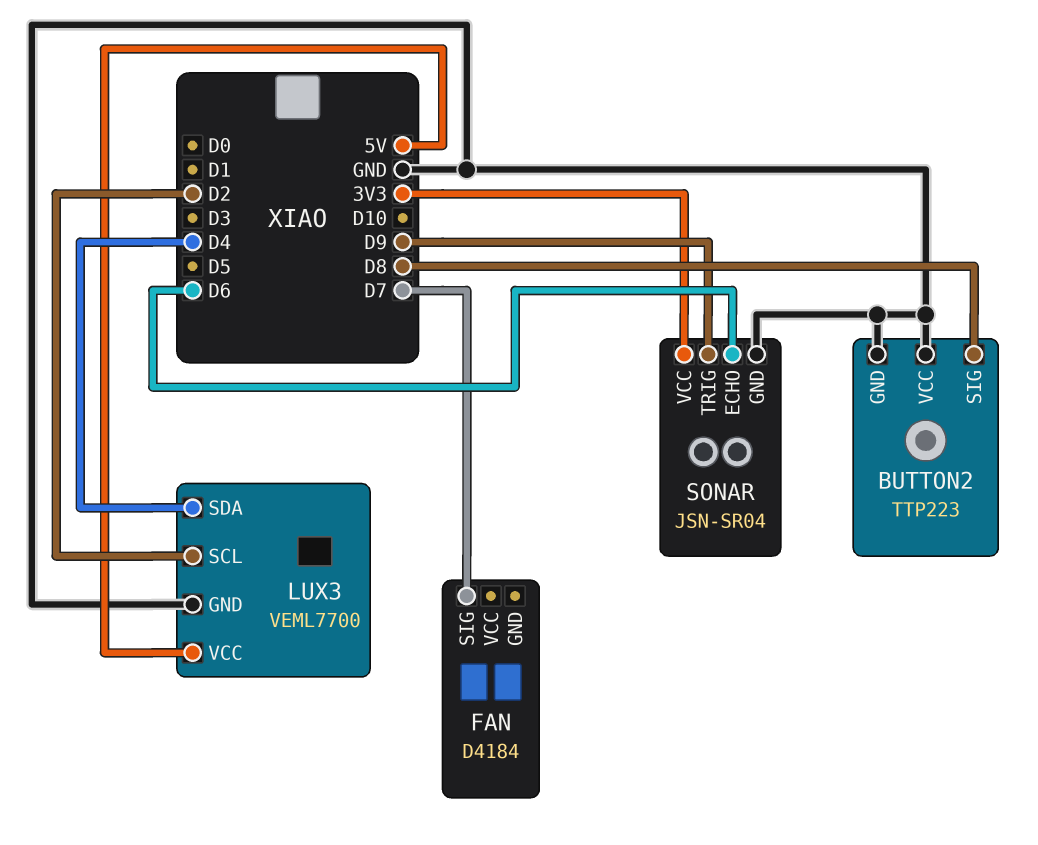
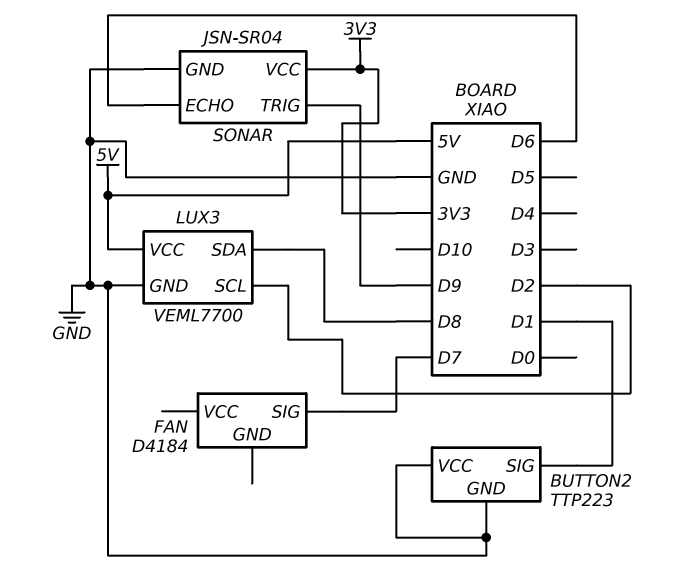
BUTTON2 pin SIG: D8 -> D1
LUX3 pin SDA: D4 -> D8

